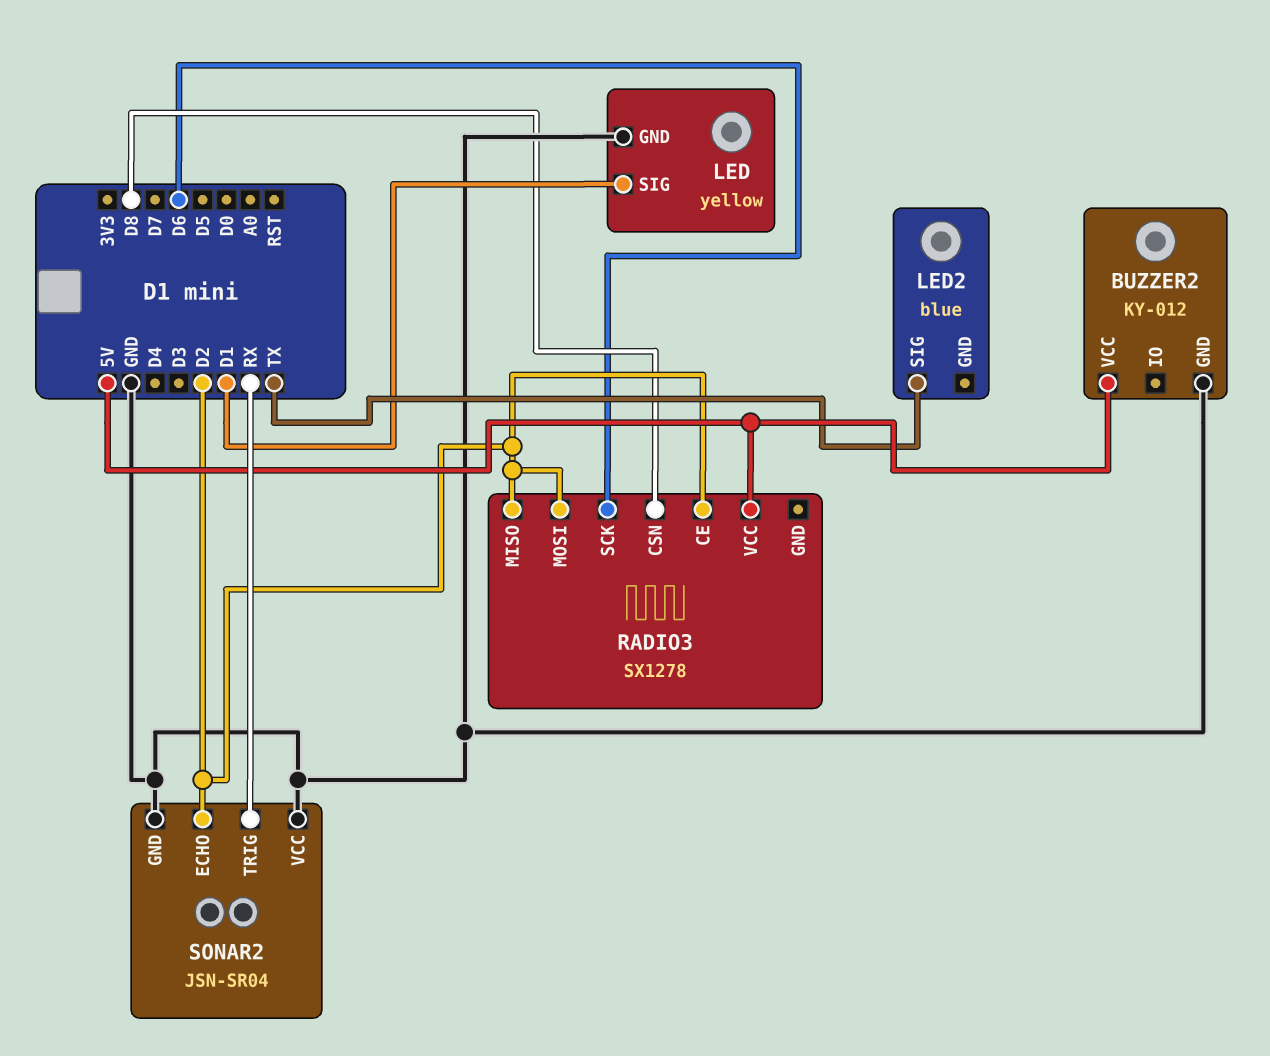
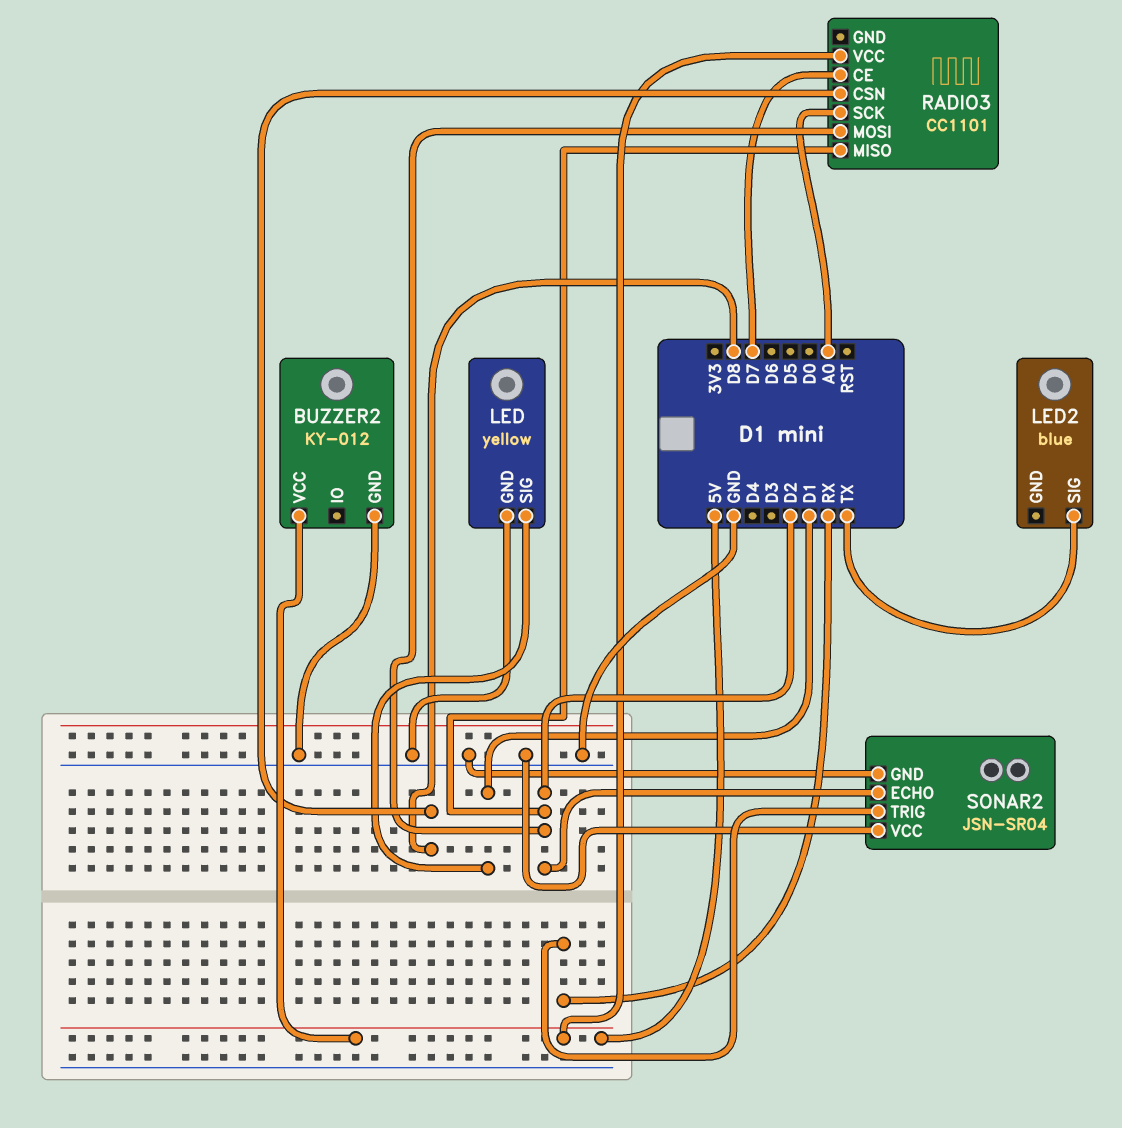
RADIO3: SX1278 -> CC1101
RADIO3 pin CE: D2 -> D7
RADIO3 pin SCK: D6 -> A0

